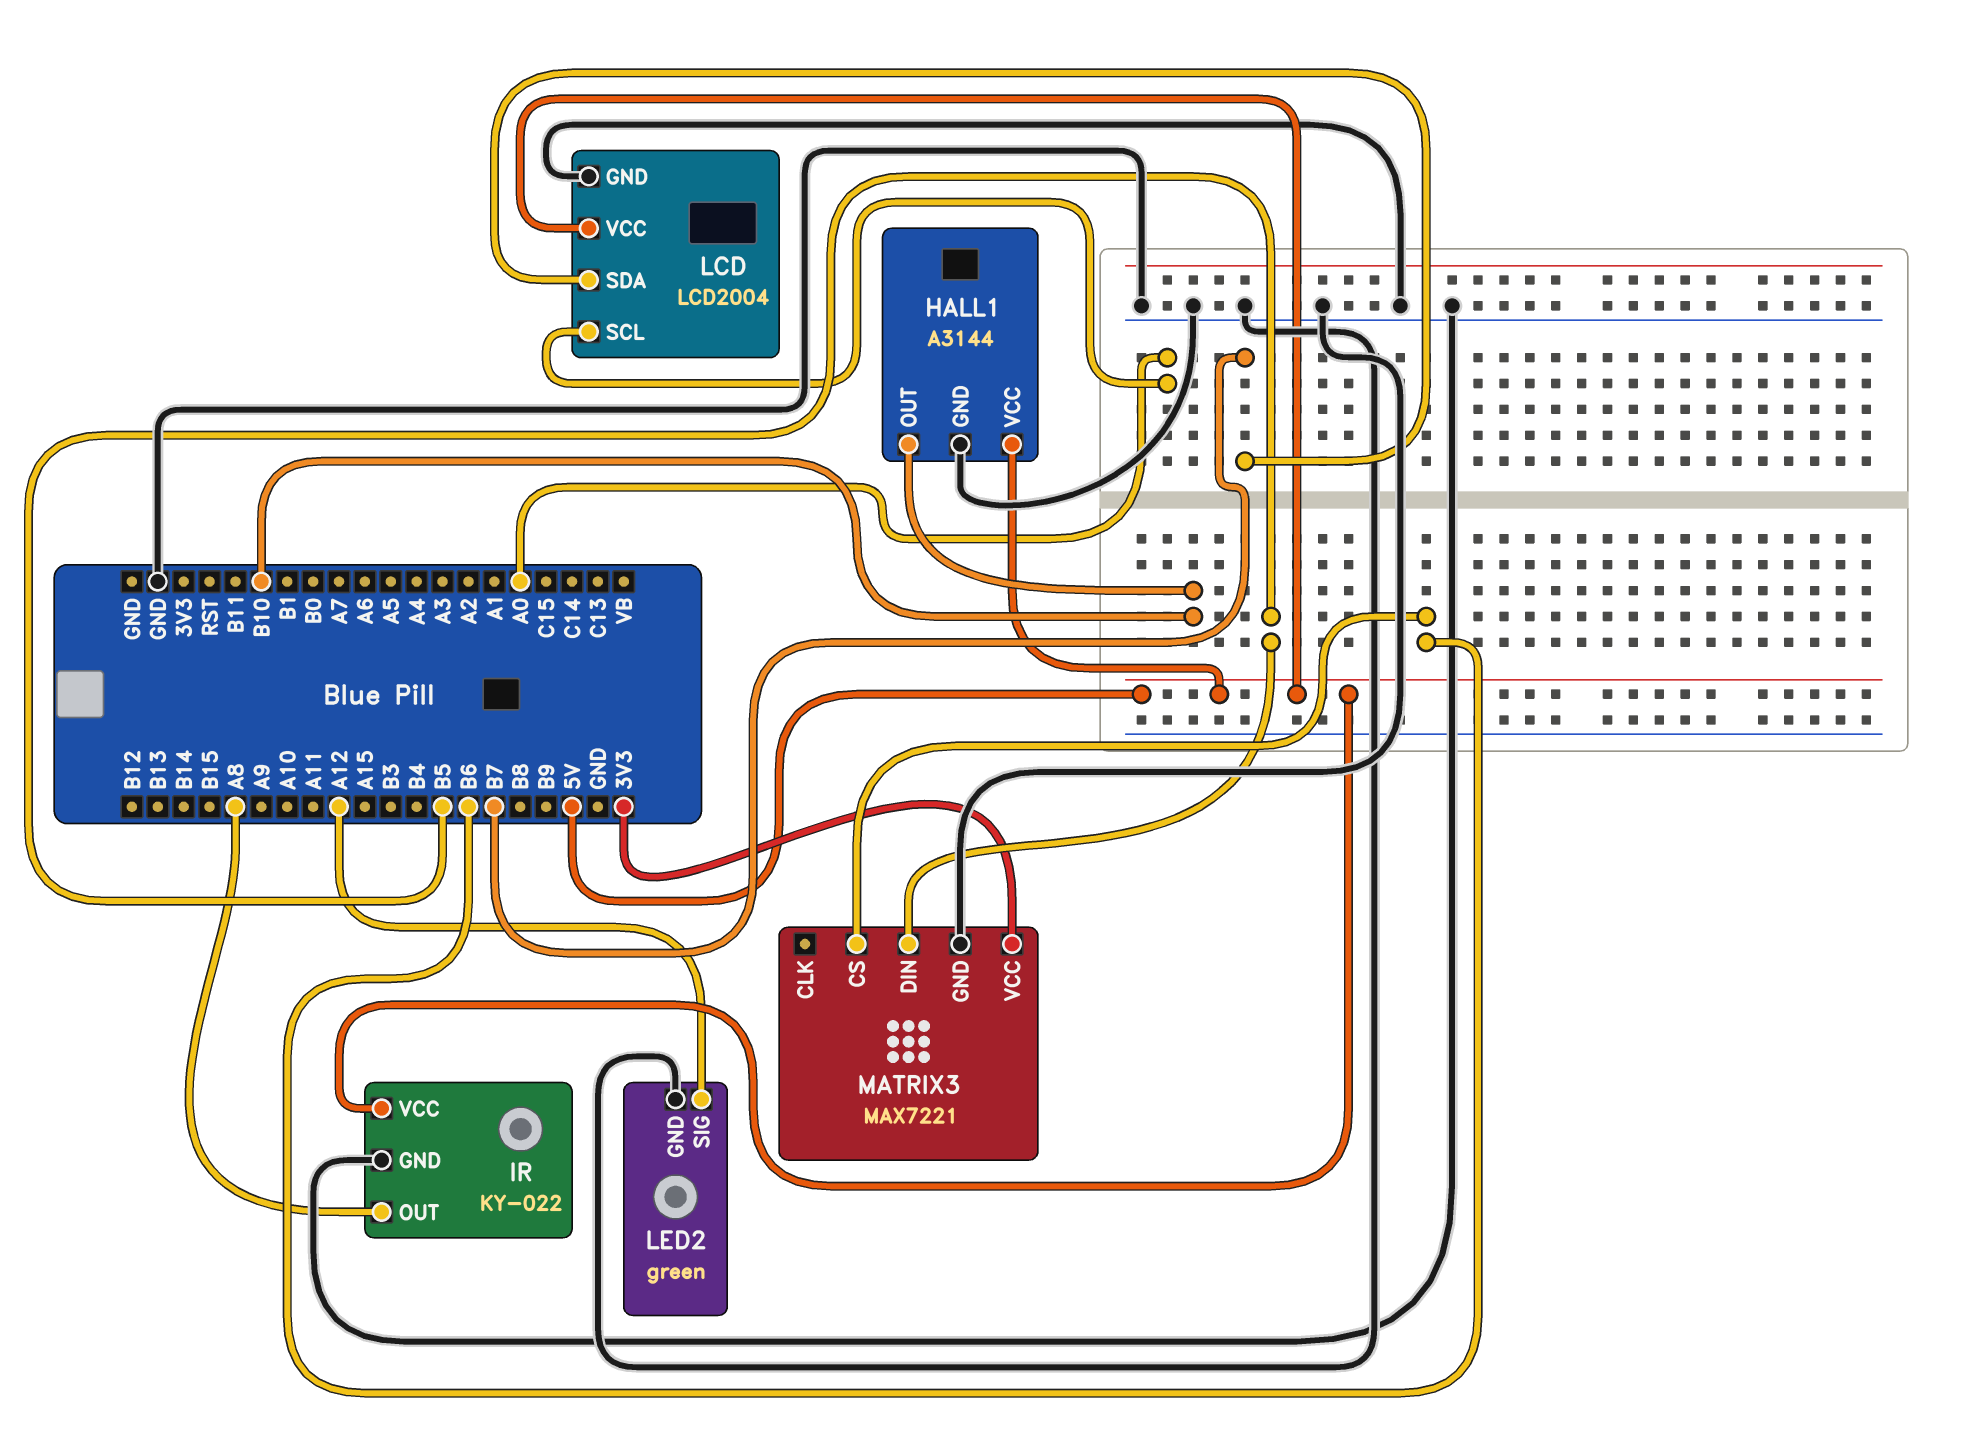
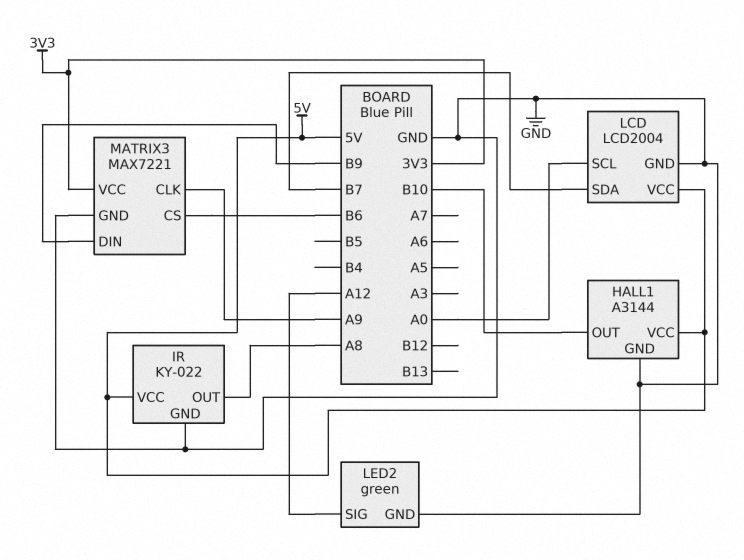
MATRIX3 pin CLK: none -> A9
MATRIX3 pin DIN: B5 -> B9

